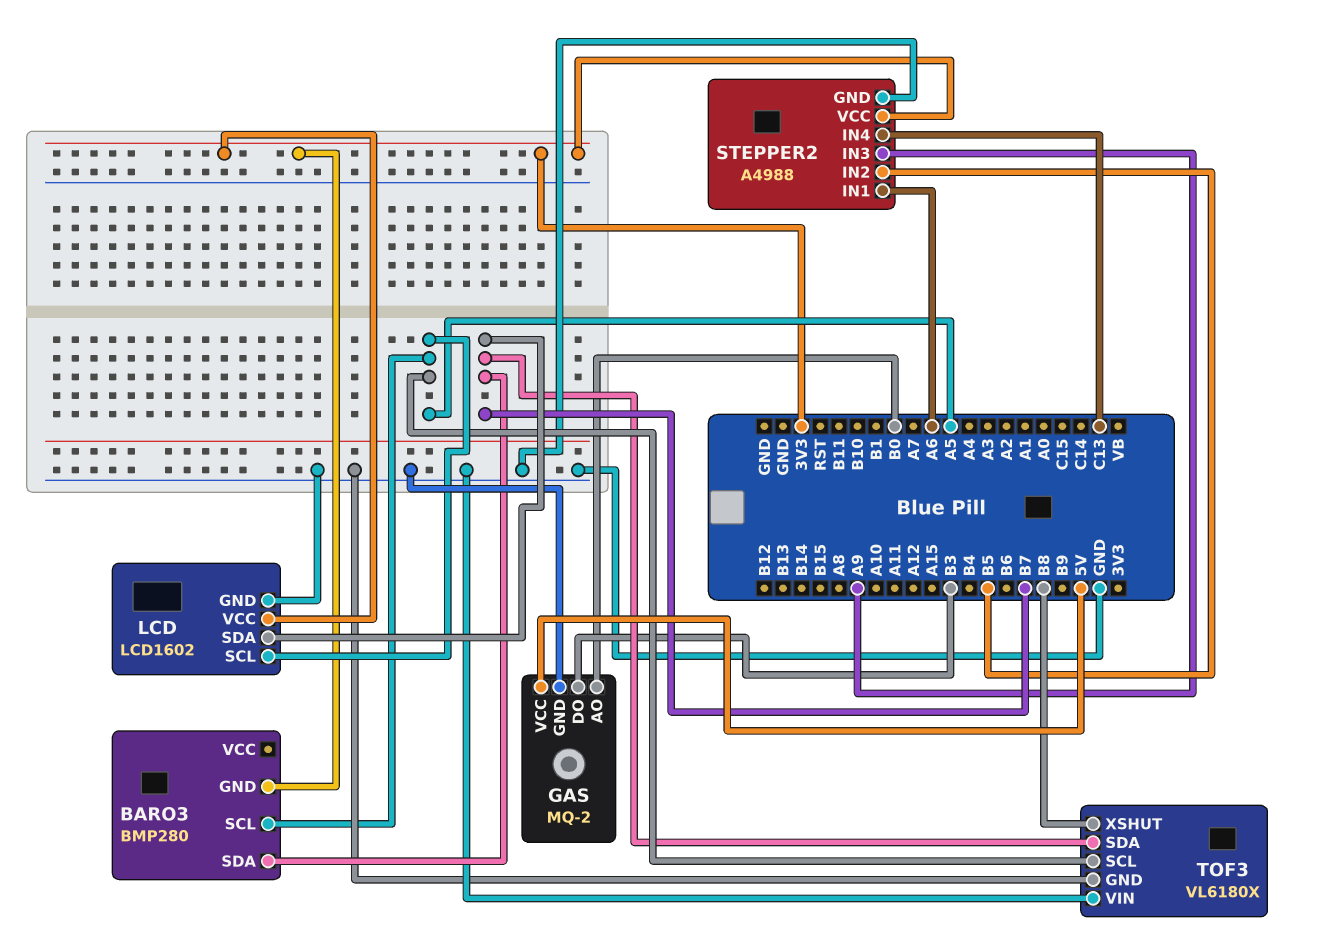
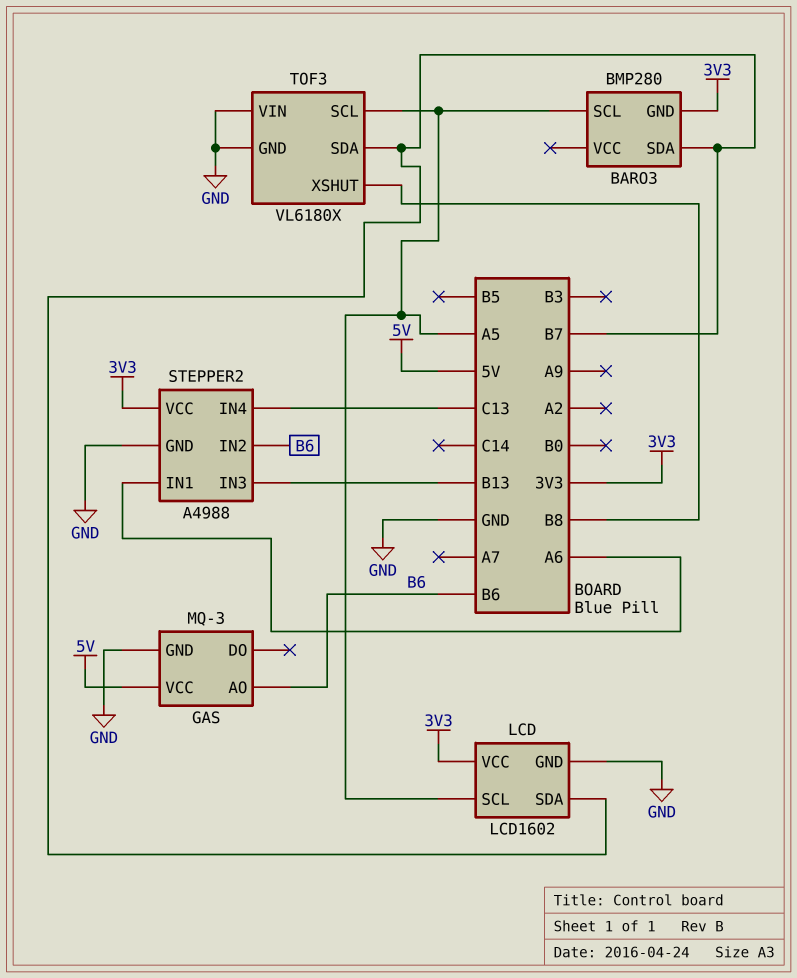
GAS: MQ-2 -> MQ-3
GAS pin AO: B0 -> B6
GAS pin DO: B3 -> none
STEPPER2 pin IN2: B5 -> B6
STEPPER2 pin IN3: A9 -> B13

